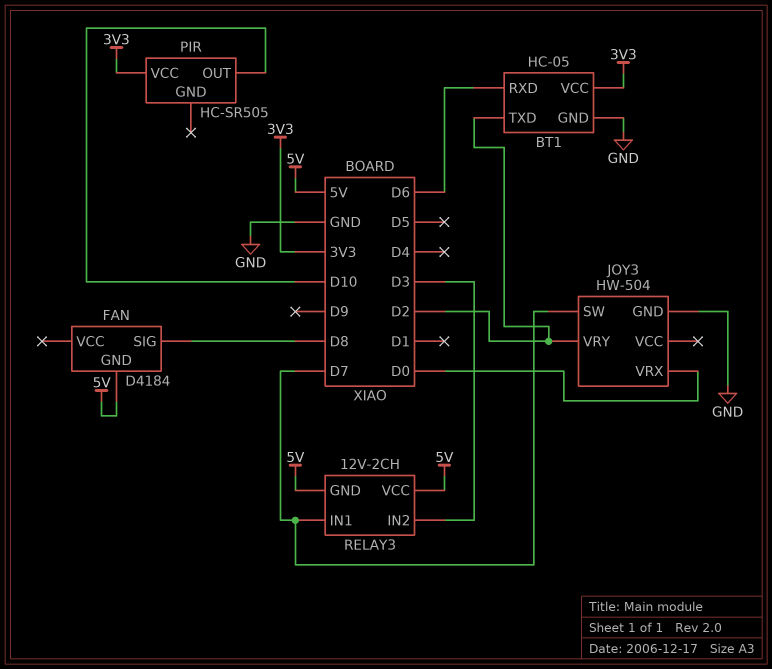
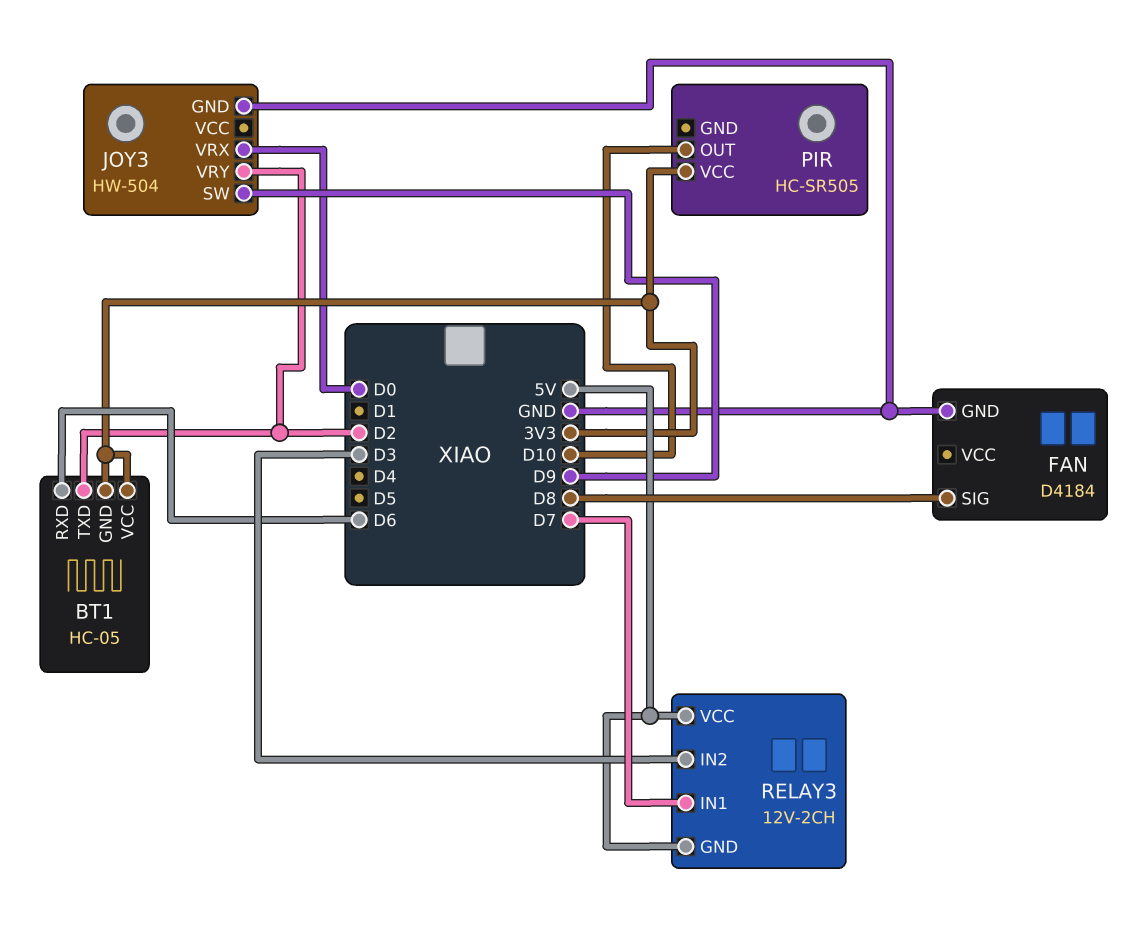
BT1 pin GND: GND -> 3V3
FAN pin GND: 5V -> GND
JOY3 pin SW: D7 -> D9

